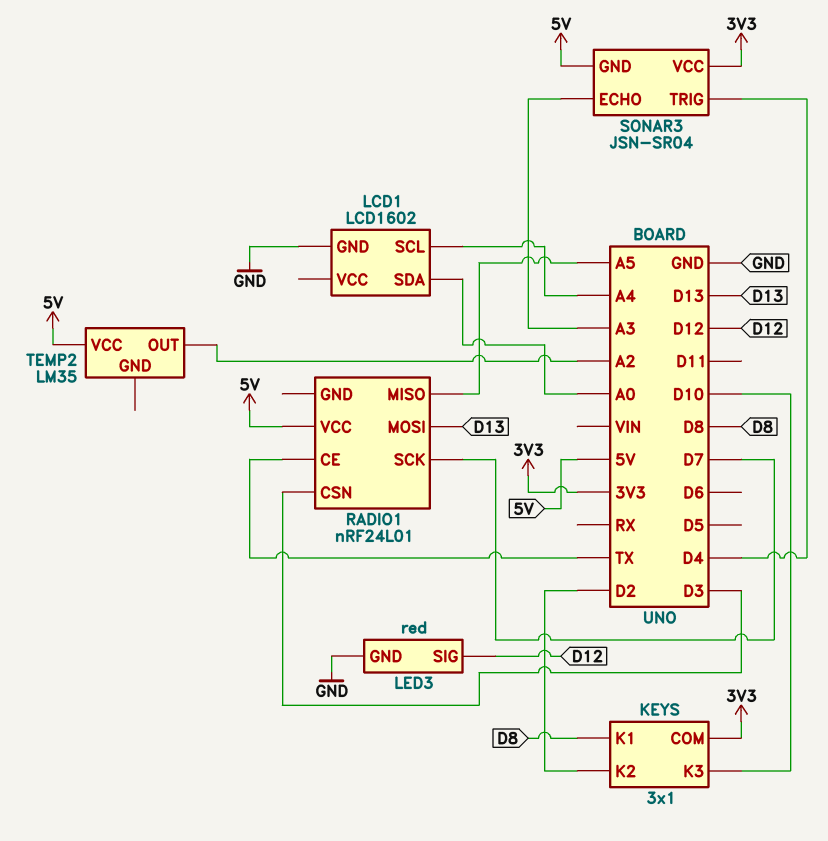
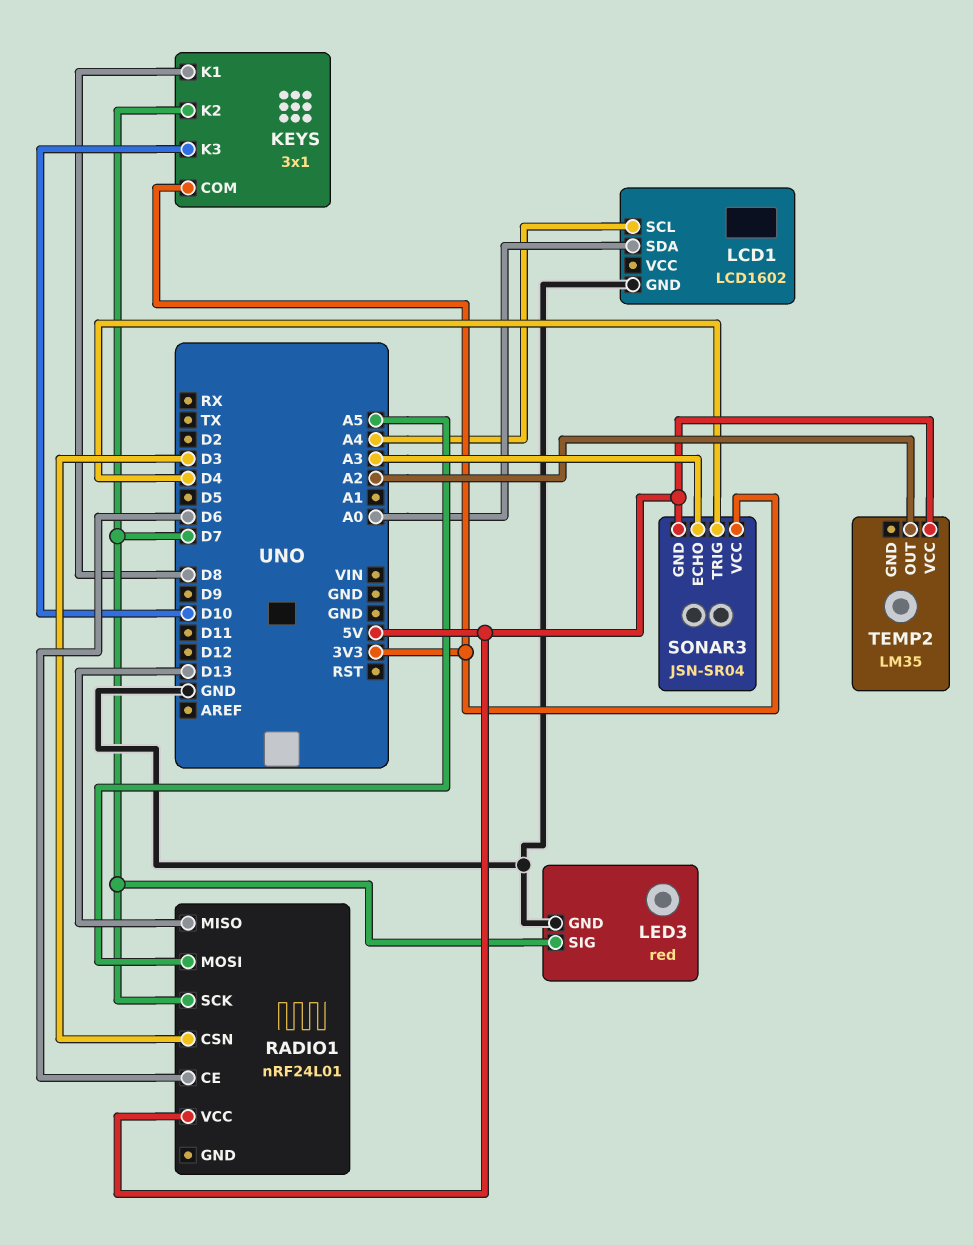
KEYS pin K2: D2 -> D7
LED3 pin SIG: D12 -> D7
RADIO1 pin CE: TX -> D6
RADIO1 pin MISO: A5 -> D13
RADIO1 pin MOSI: D13 -> A5

